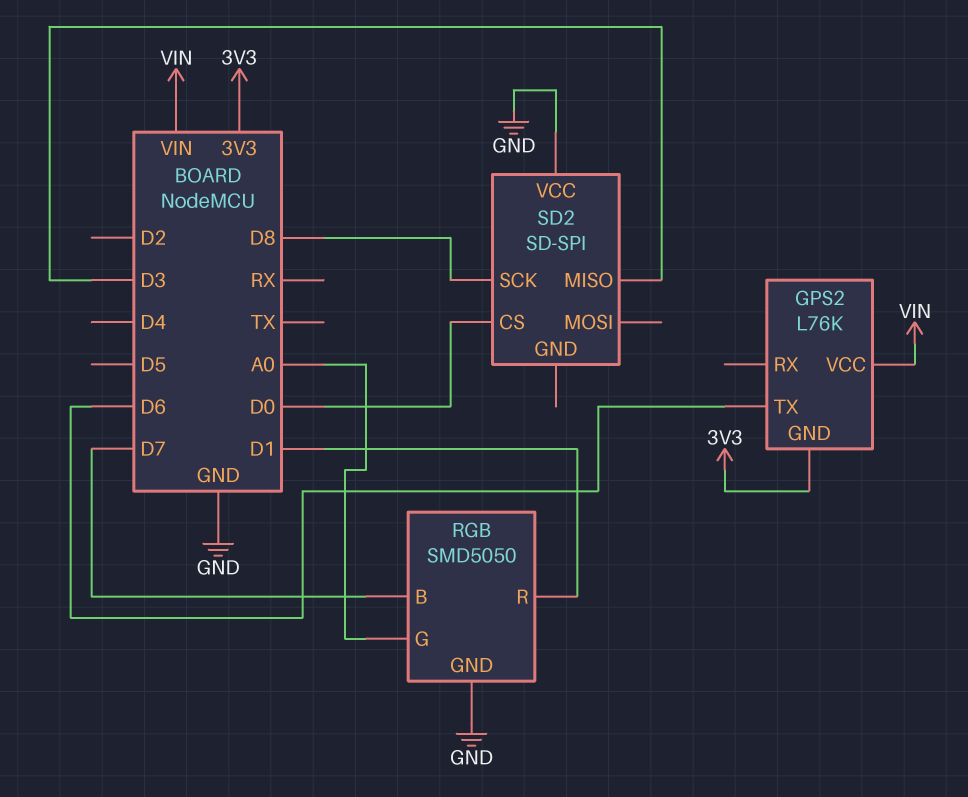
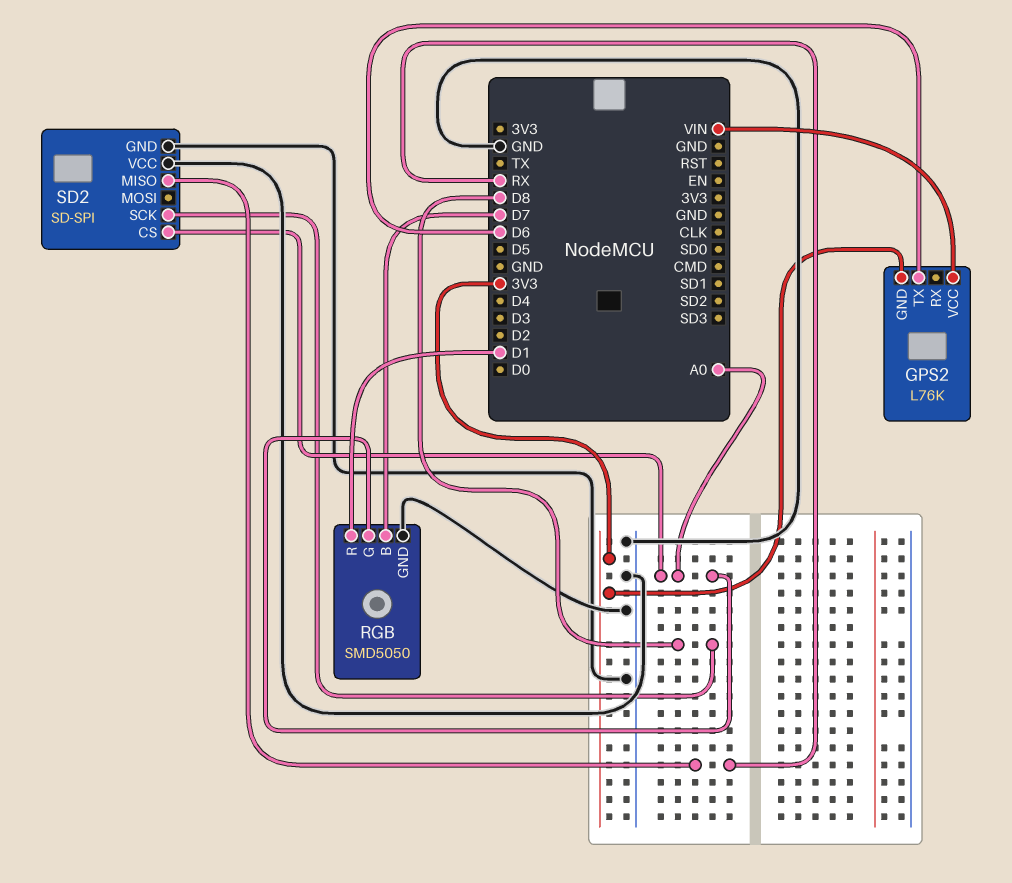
SD2 pin CS: D0 -> A0
SD2 pin GND: none -> GND
SD2 pin MISO: D3 -> RX

